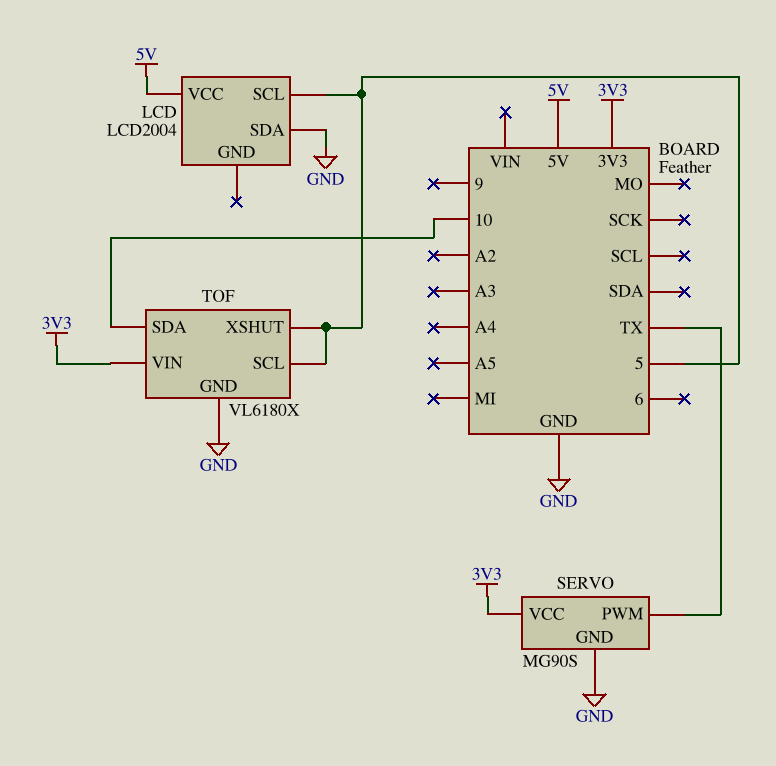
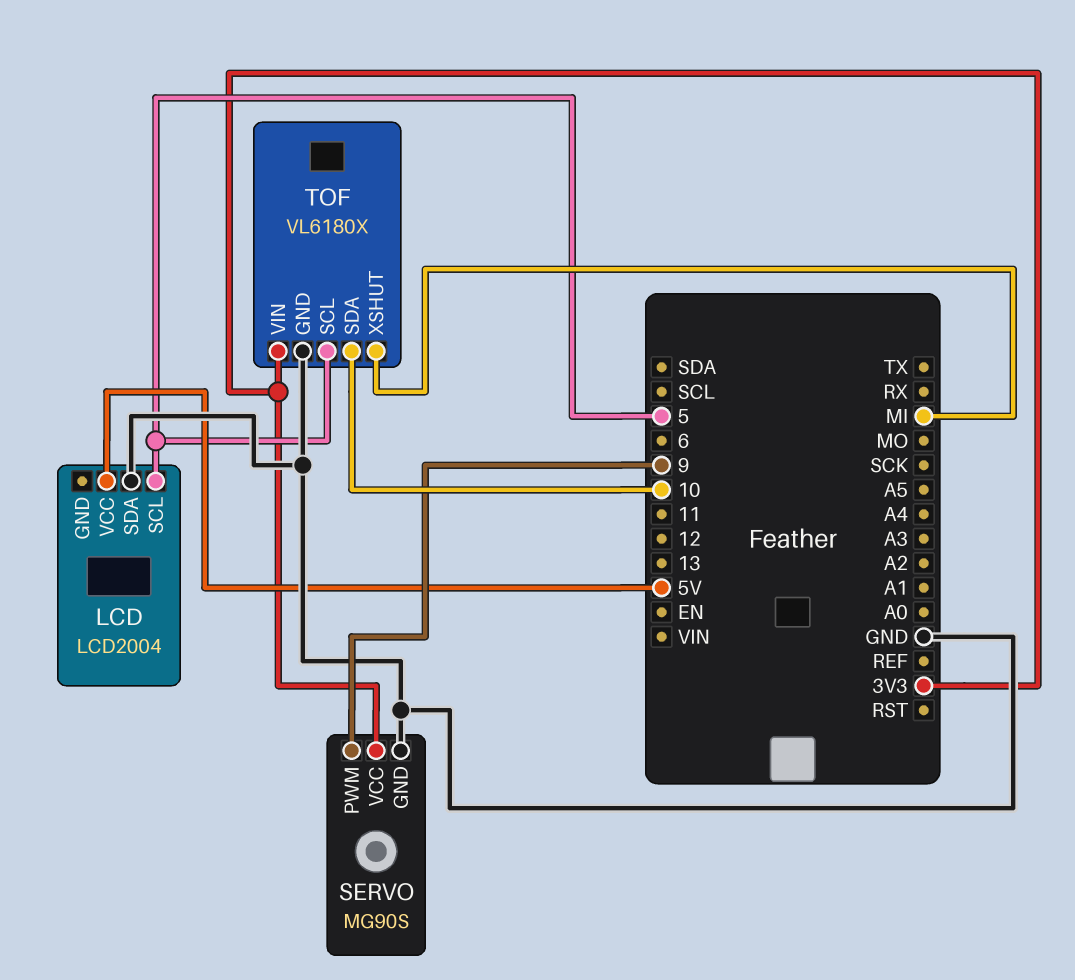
SERVO pin PWM: TX -> 9
TOF pin XSHUT: 5 -> MI

